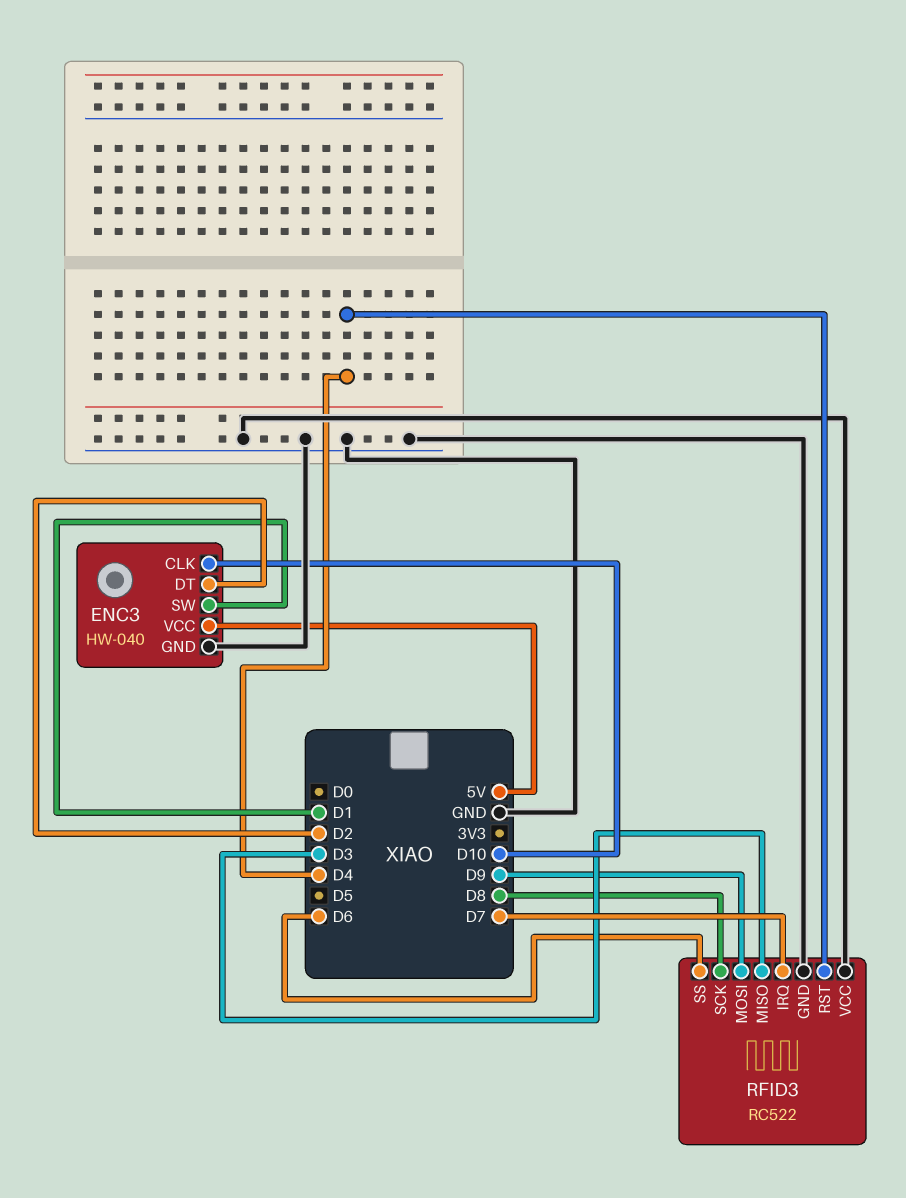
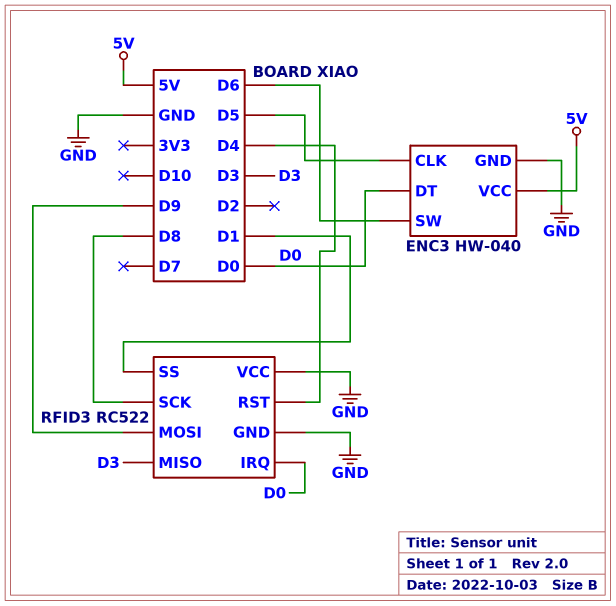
ENC3 pin CLK: D10 -> D5
ENC3 pin DT: D2 -> D0
ENC3 pin SW: D1 -> D6
RFID3 pin IRQ: D7 -> D0
RFID3 pin SS: D6 -> D1

